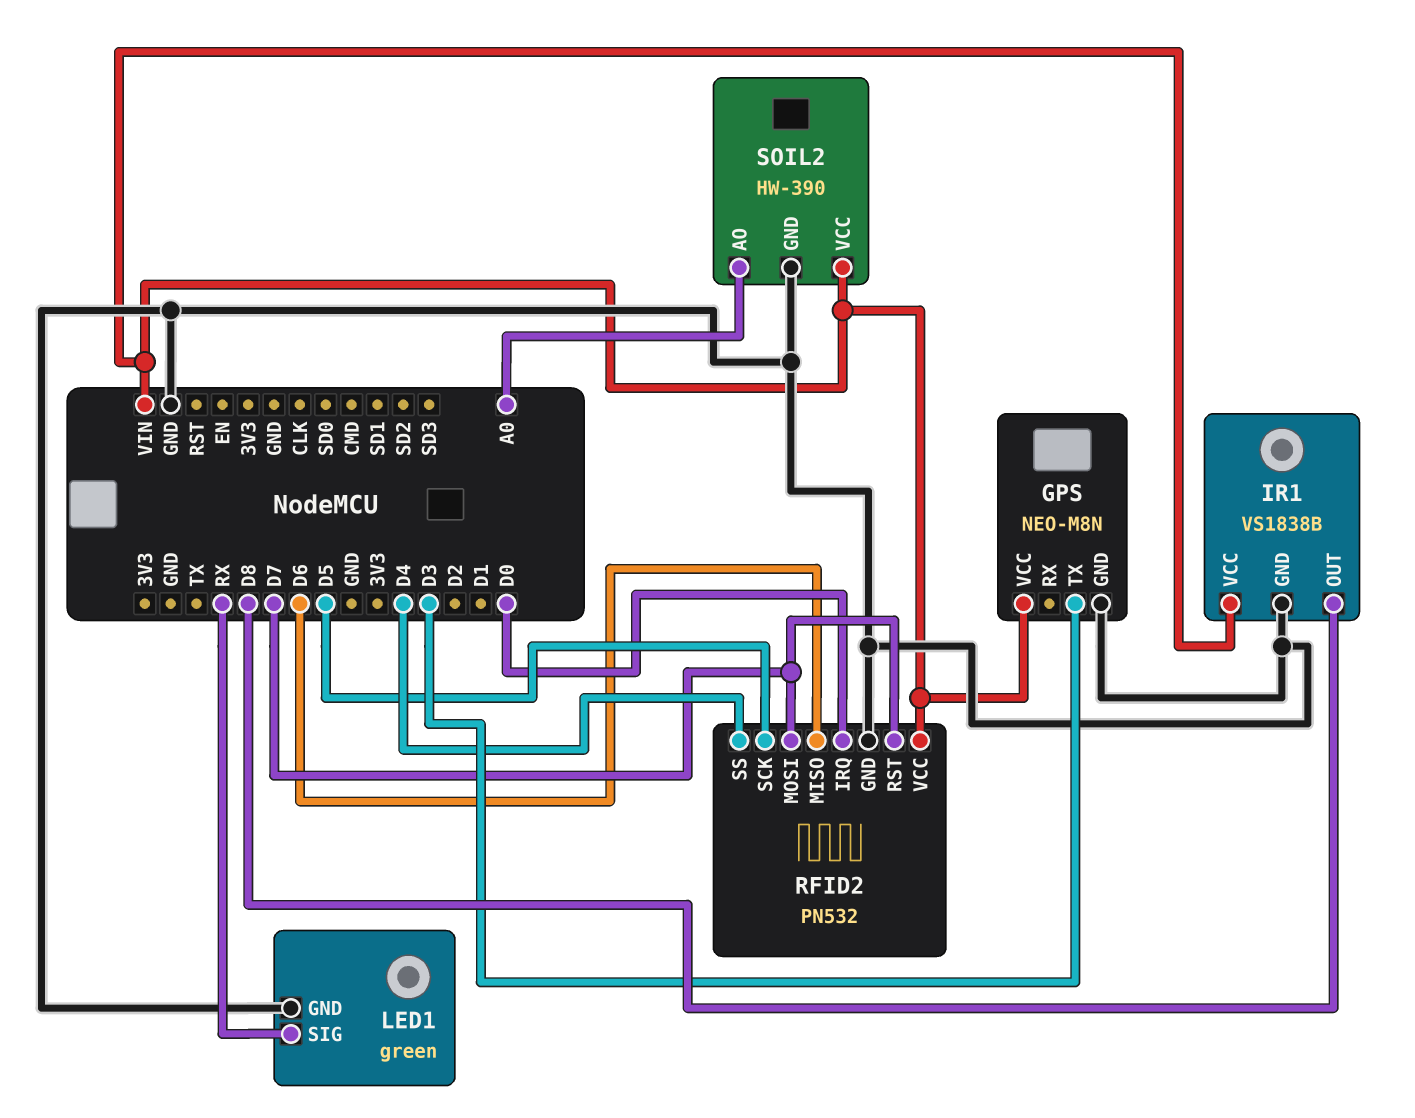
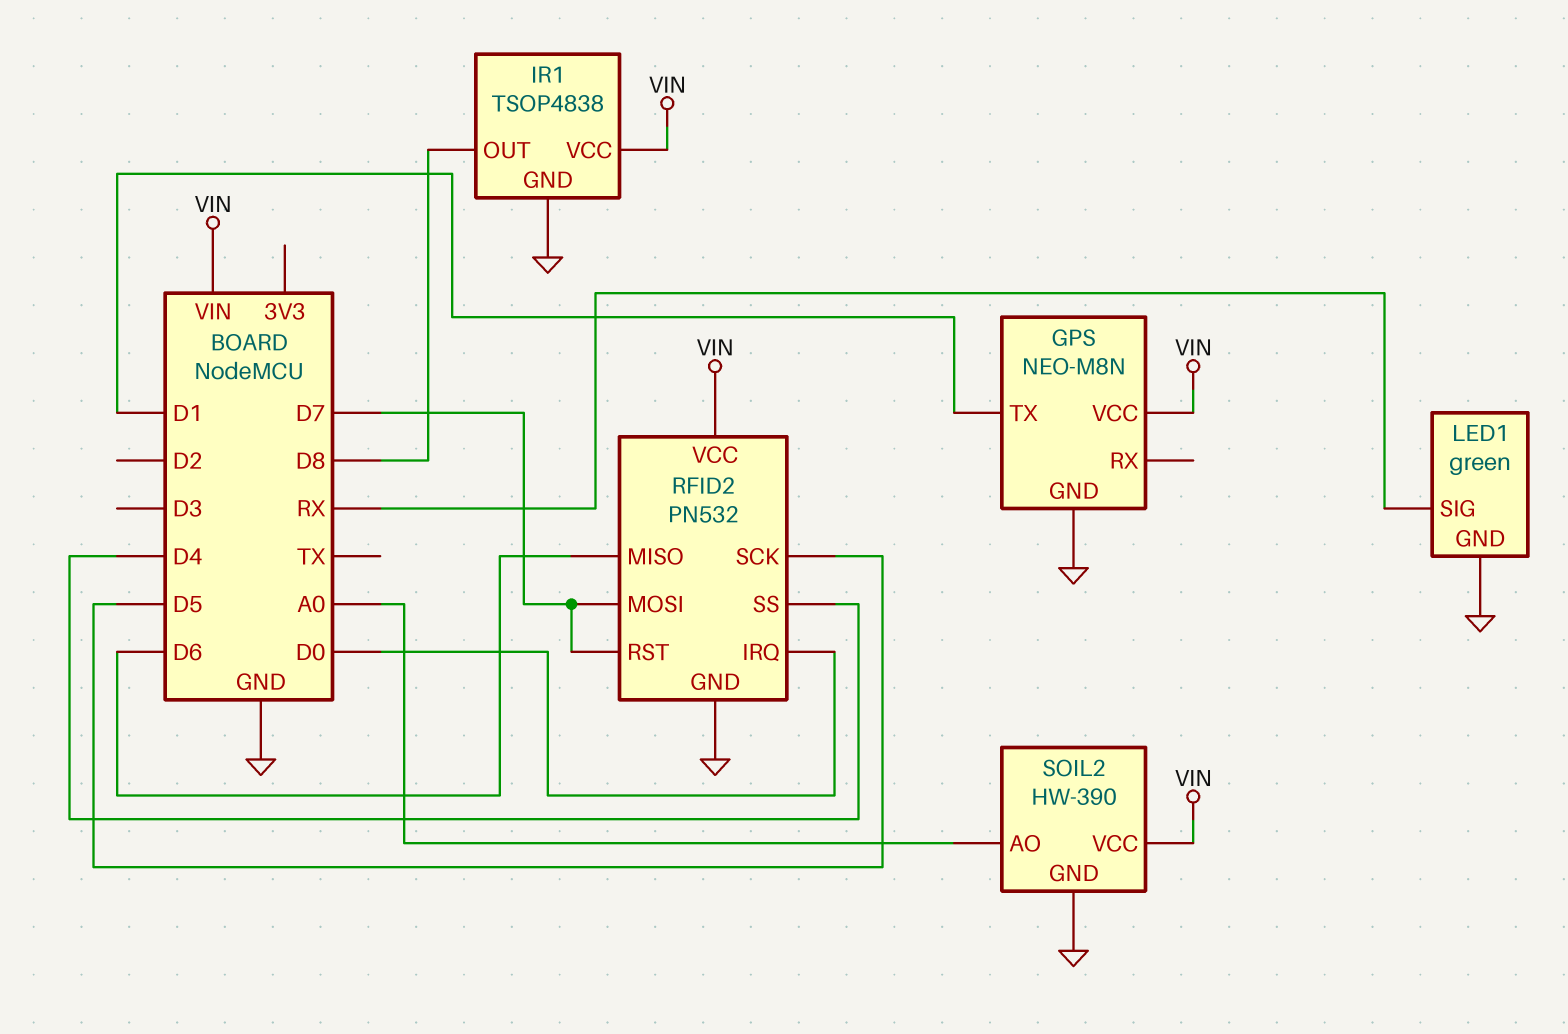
GPS pin TX: D3 -> D1
IR1: VS1838B -> TSOP4838

